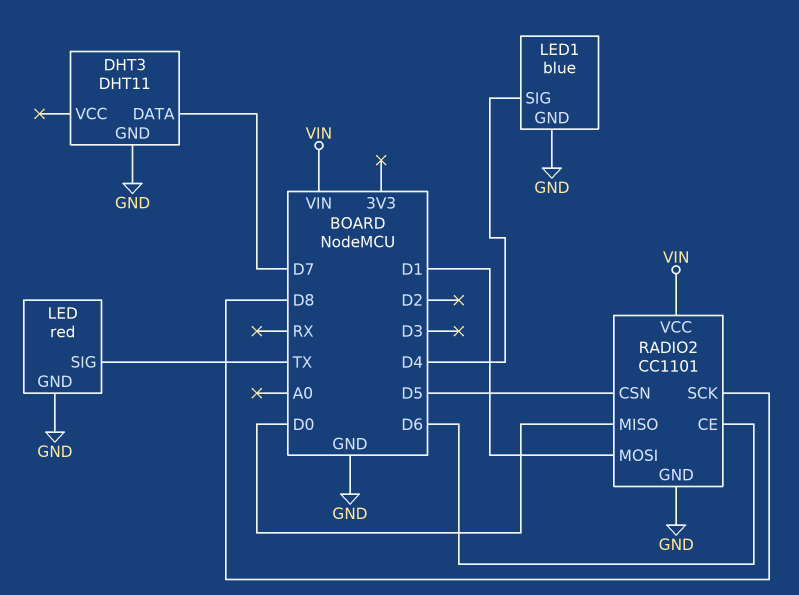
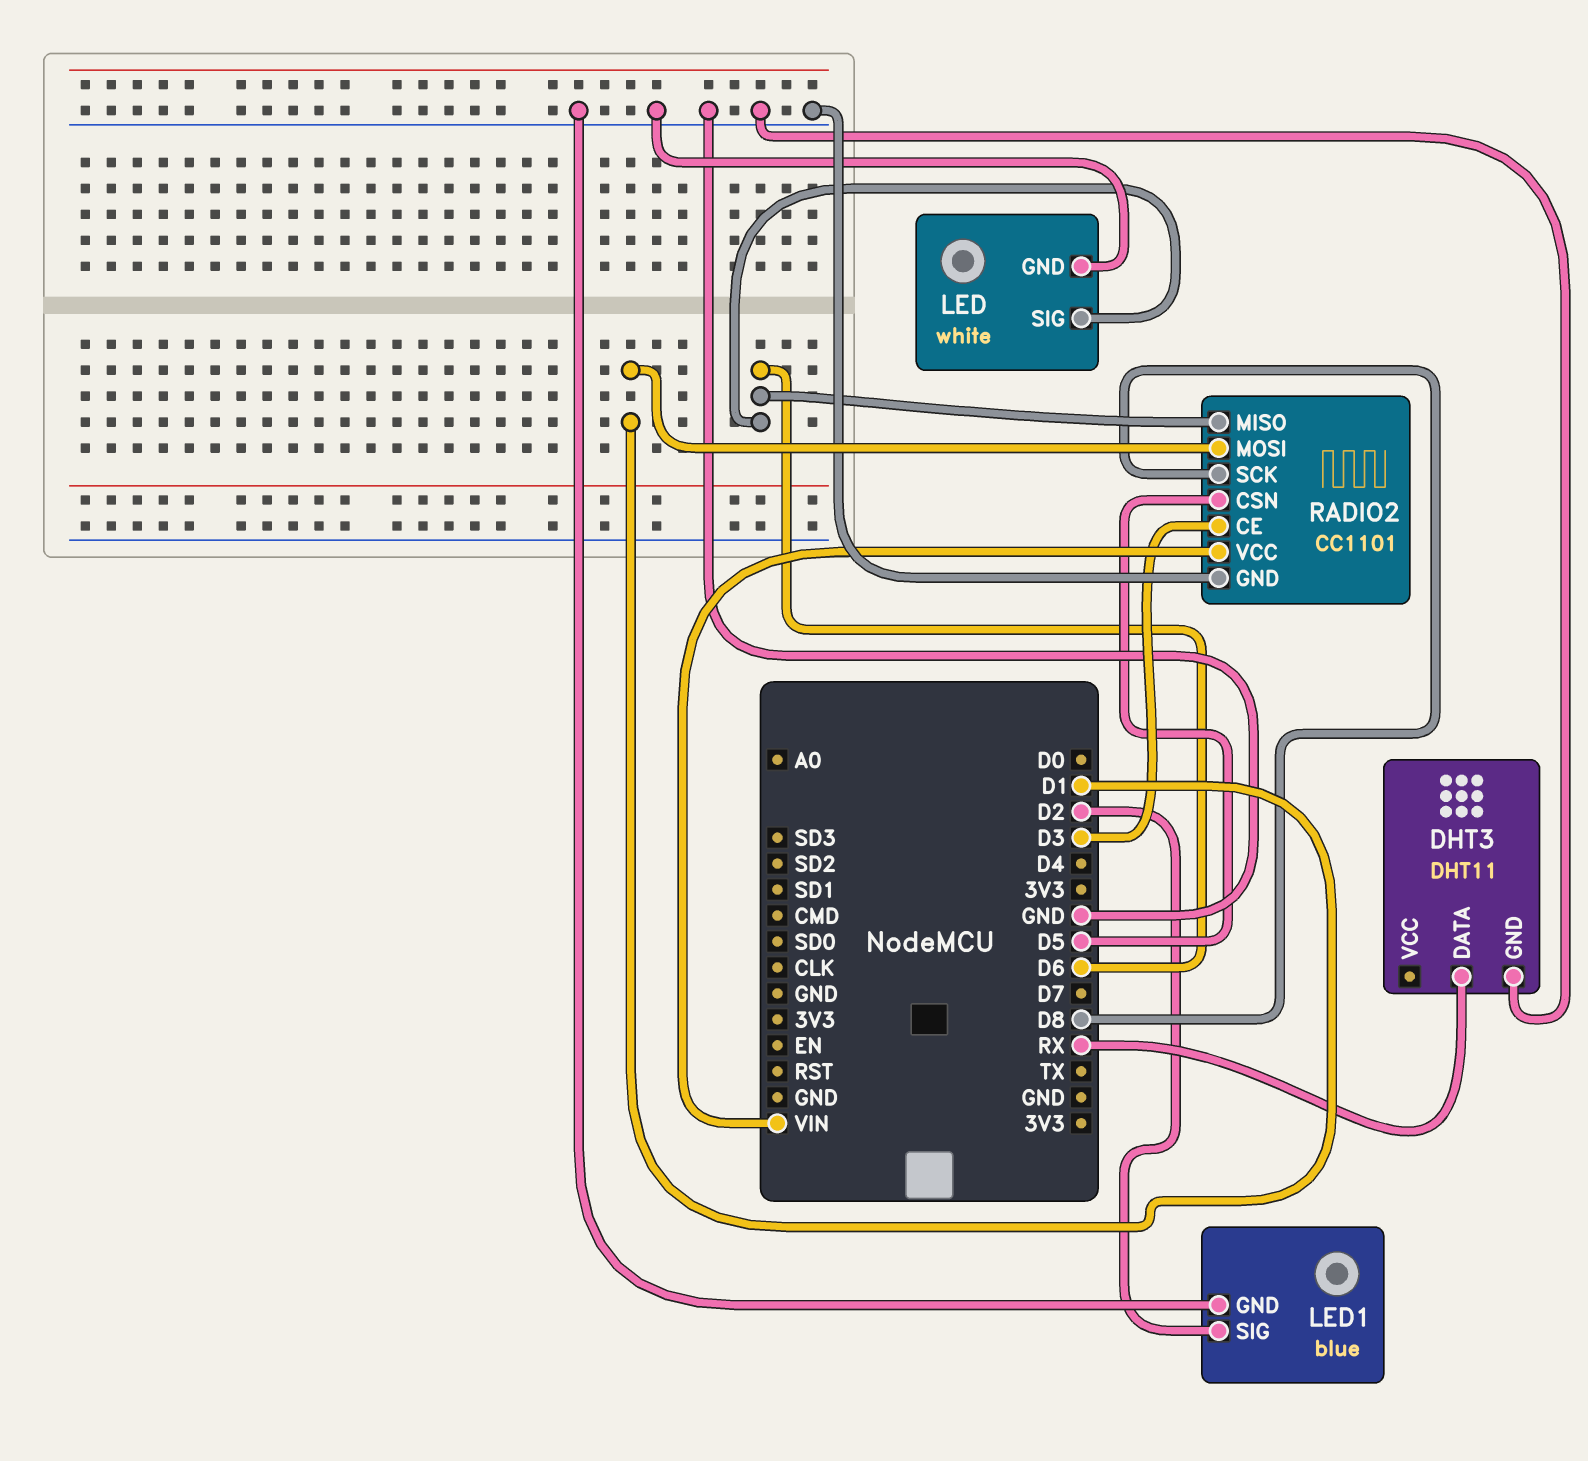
DHT3 pin DATA: D7 -> RX
LED: red -> white
LED pin SIG: TX -> D6
LED1 pin SIG: D4 -> D2
RADIO2 pin CE: D6 -> D3
RADIO2 pin MISO: D0 -> D6

